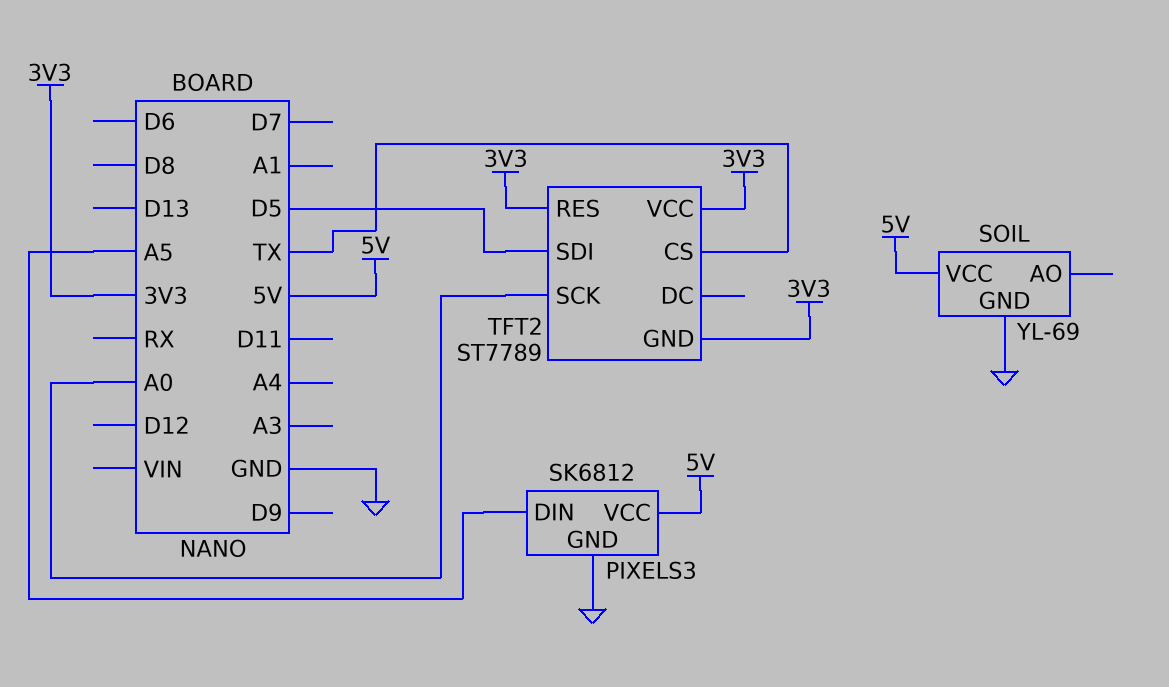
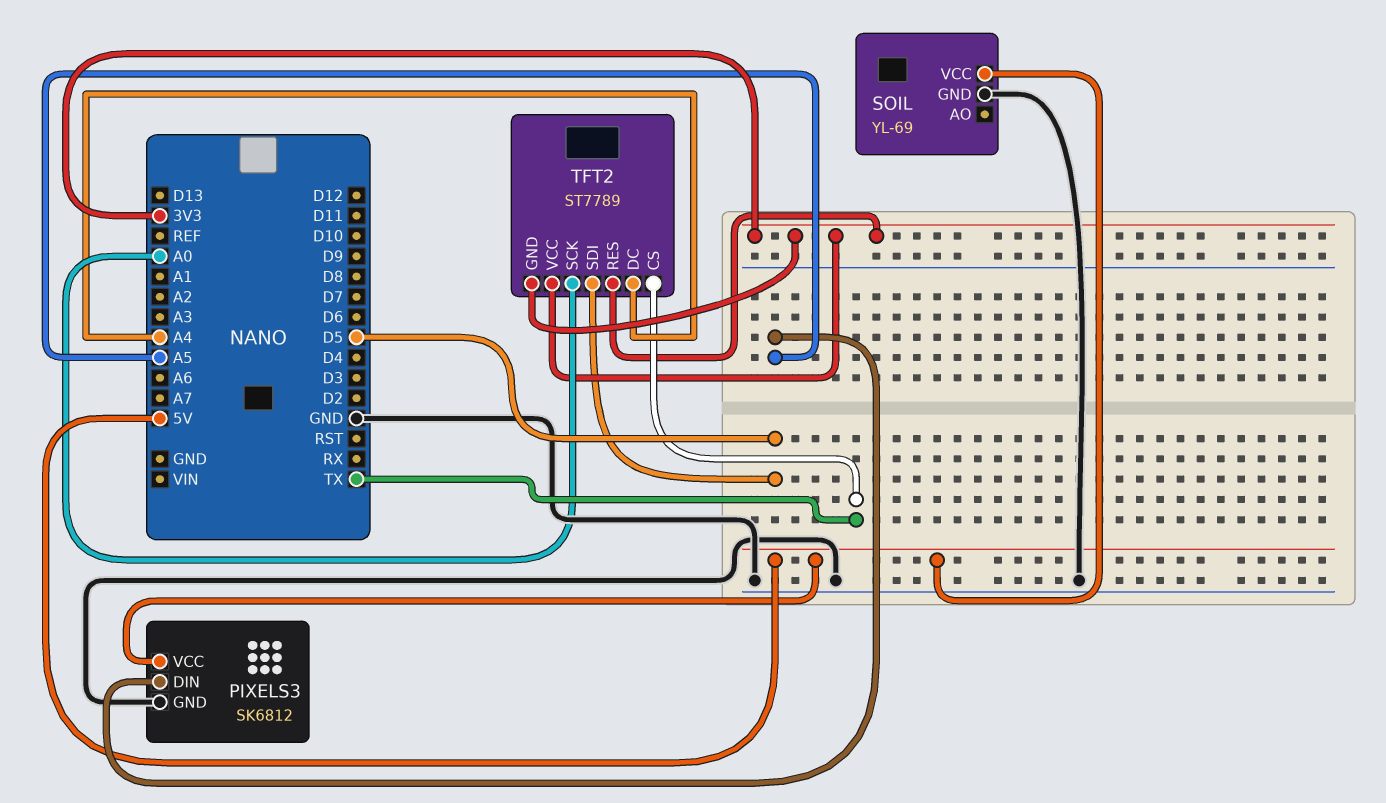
TFT2 pin DC: none -> A4

